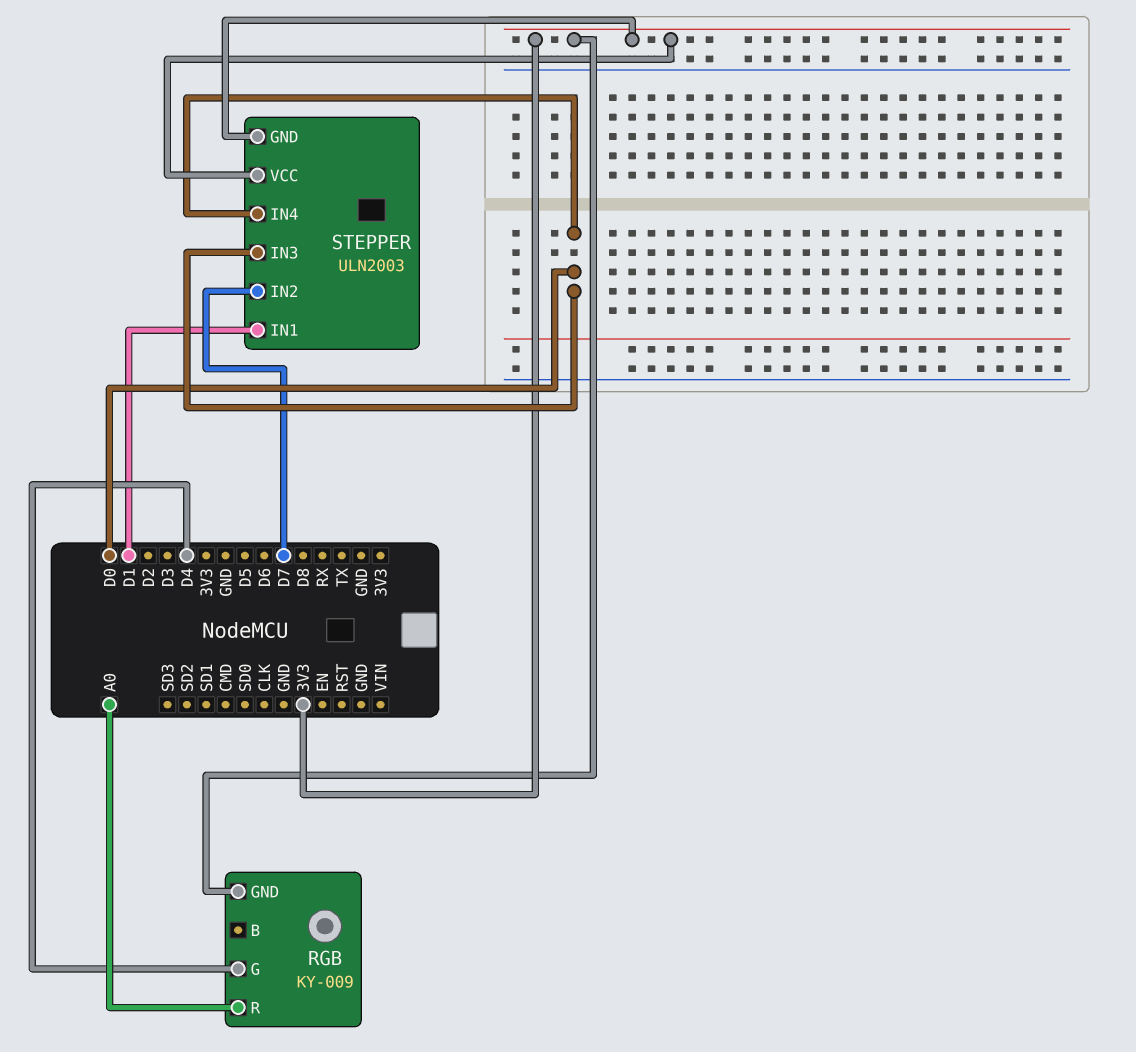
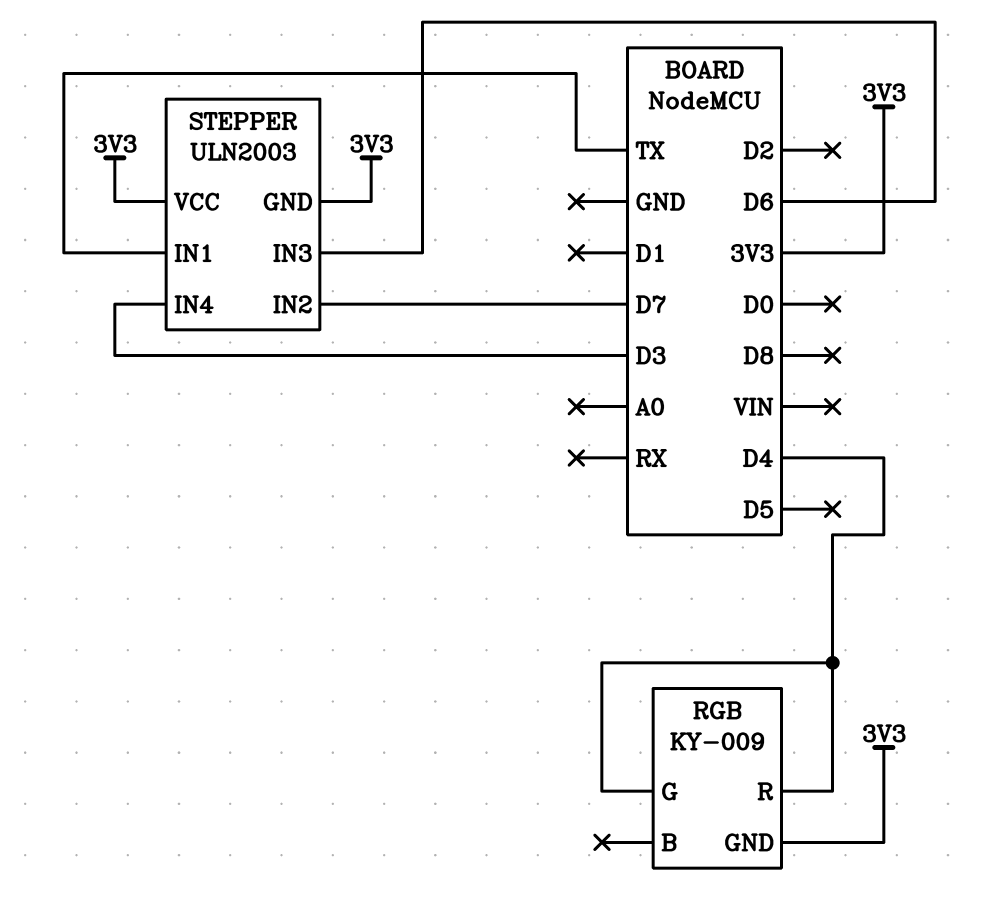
RGB pin R: A0 -> D4
STEPPER pin IN1: D1 -> TX
STEPPER pin IN3: D0 -> D6
STEPPER pin IN4: D0 -> D3

